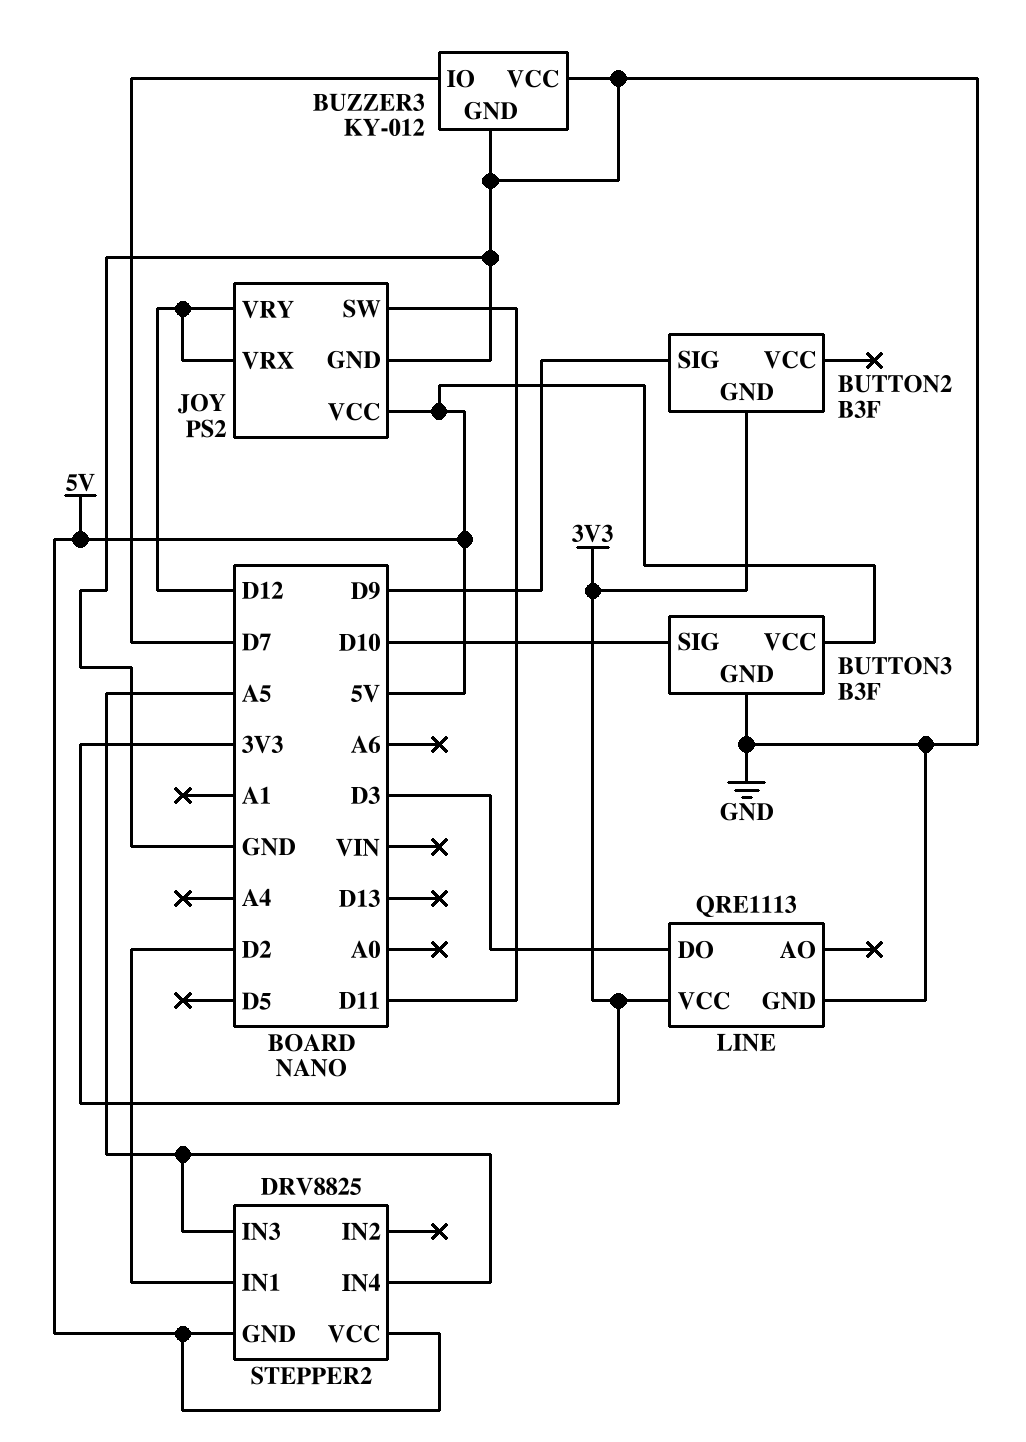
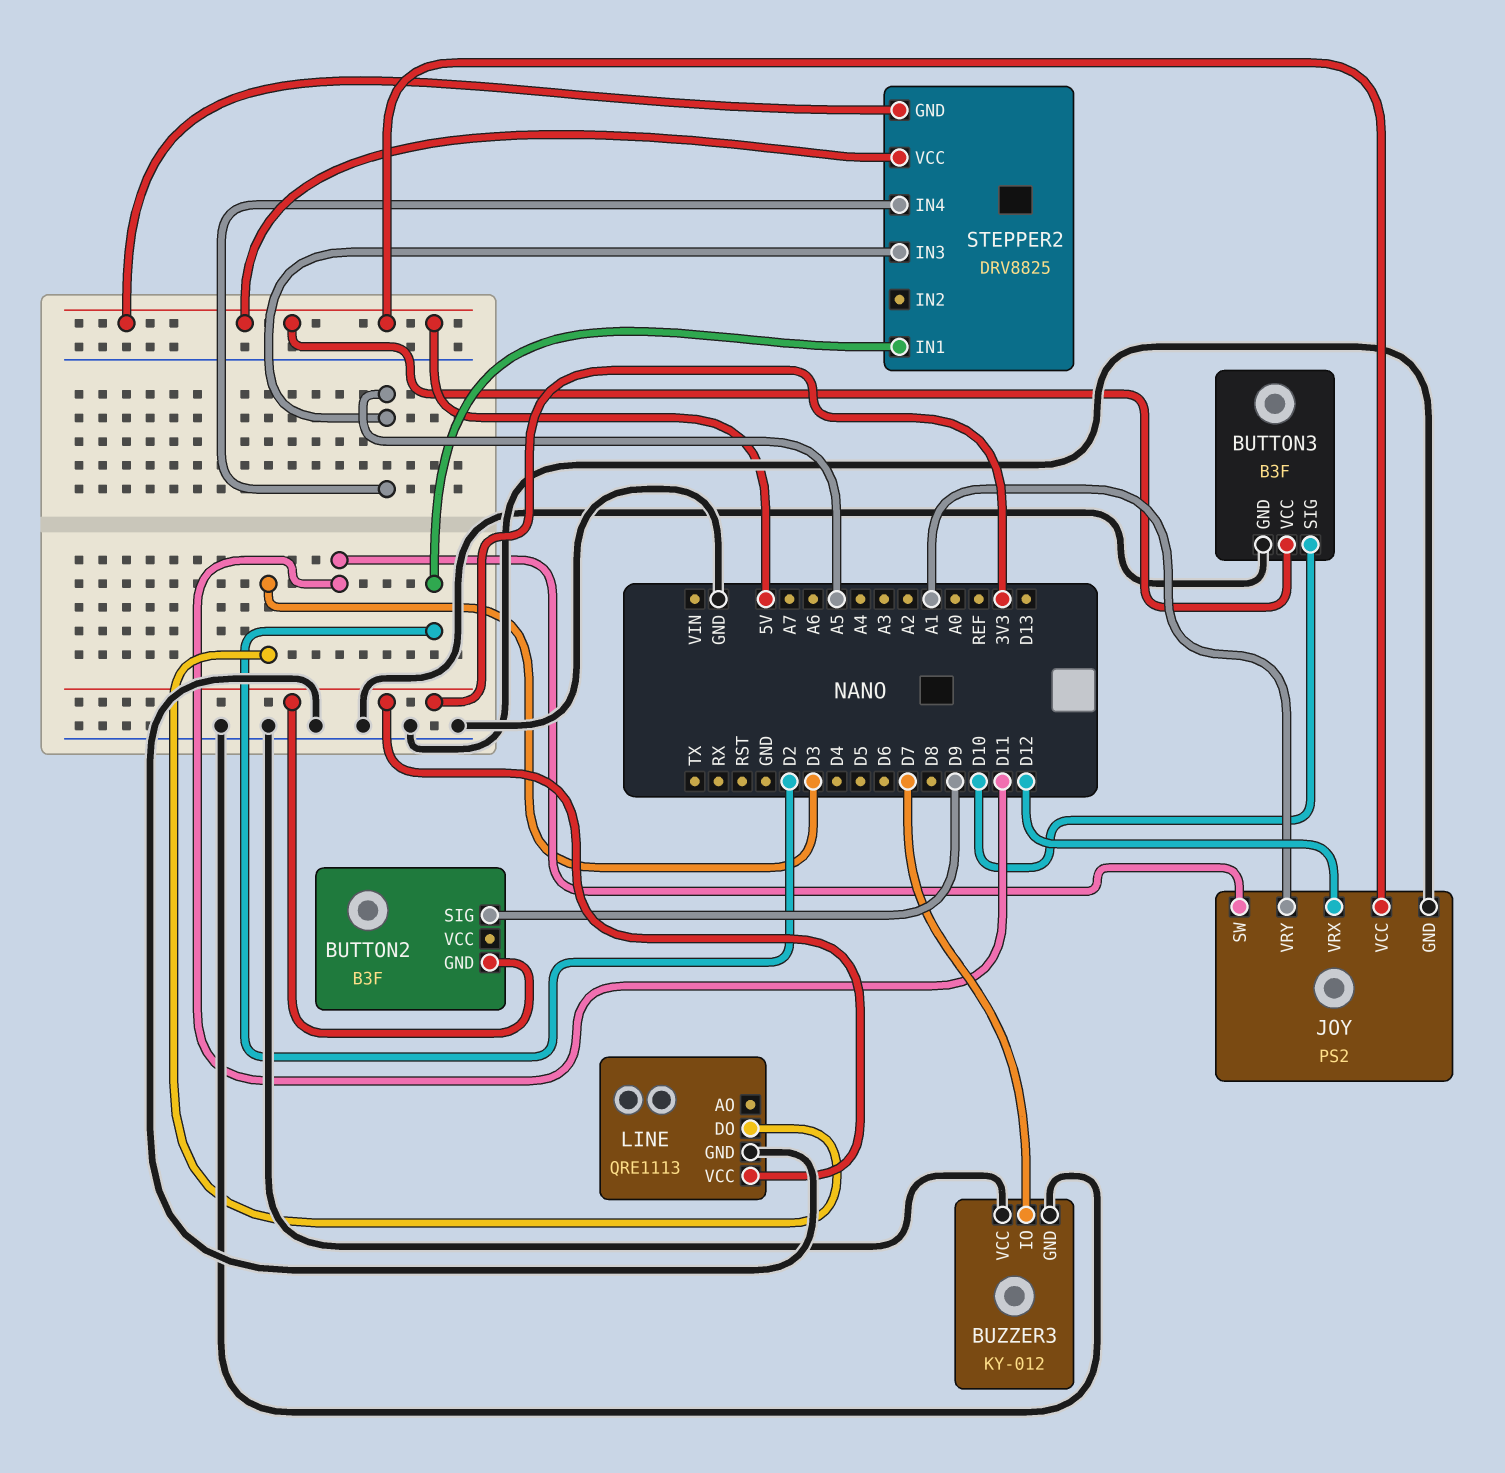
JOY pin VRY: D12 -> A1

